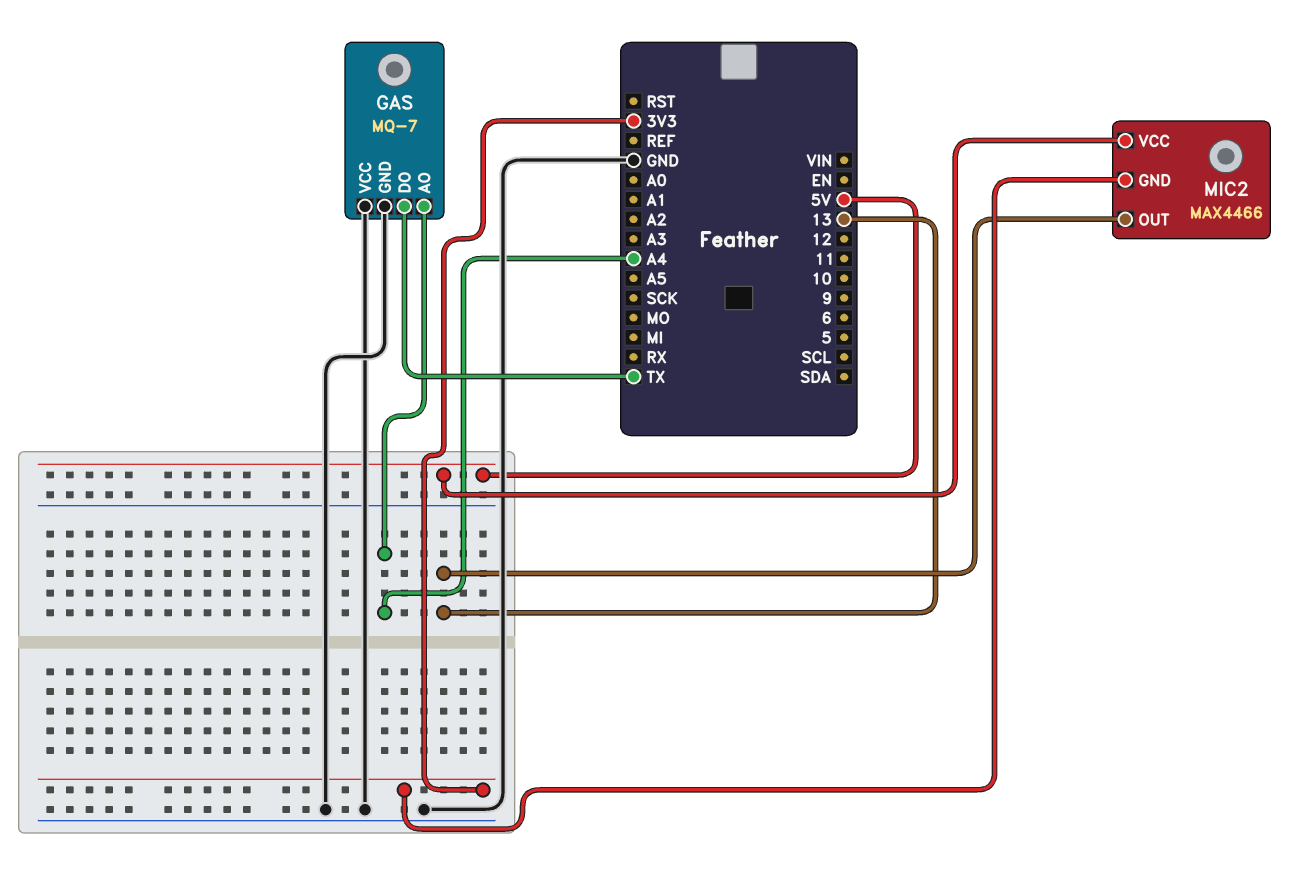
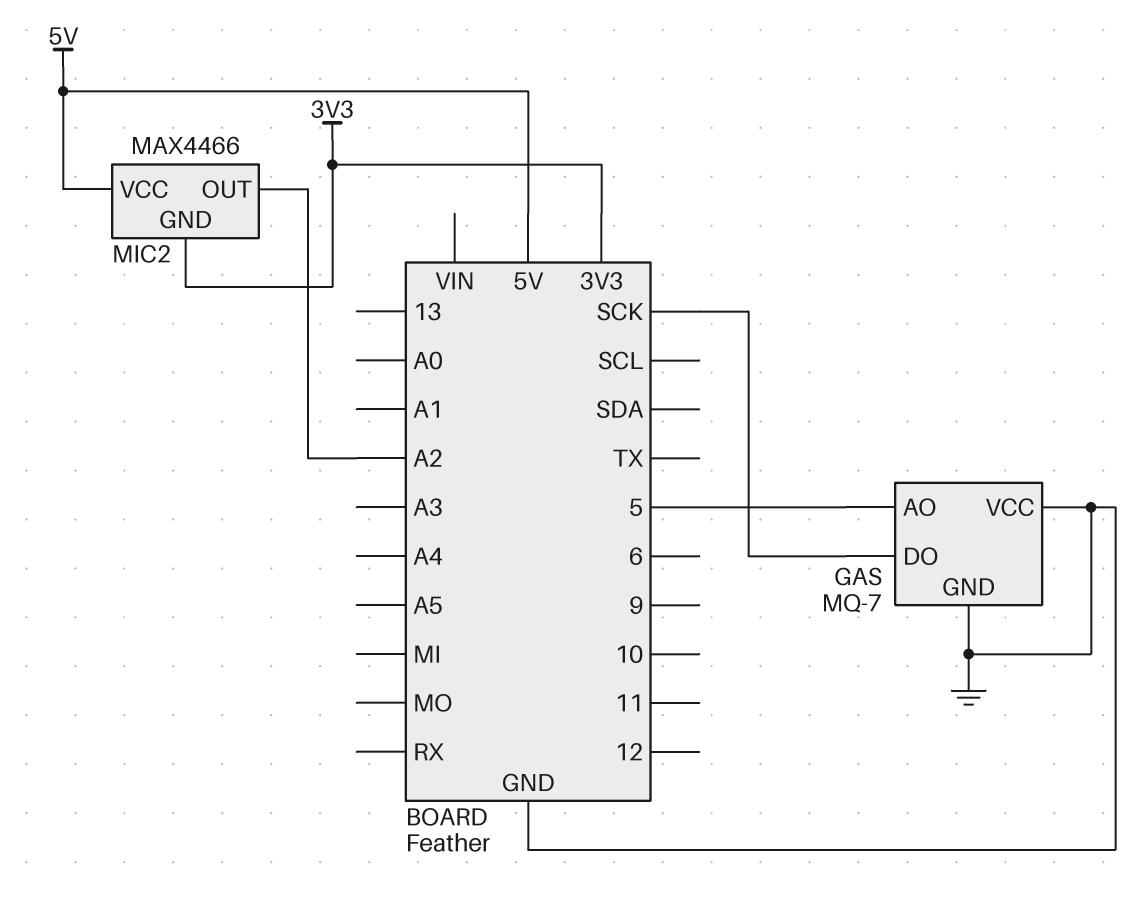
GAS pin AO: A4 -> 5
GAS pin DO: TX -> SCK
MIC2 pin OUT: 13 -> A2

